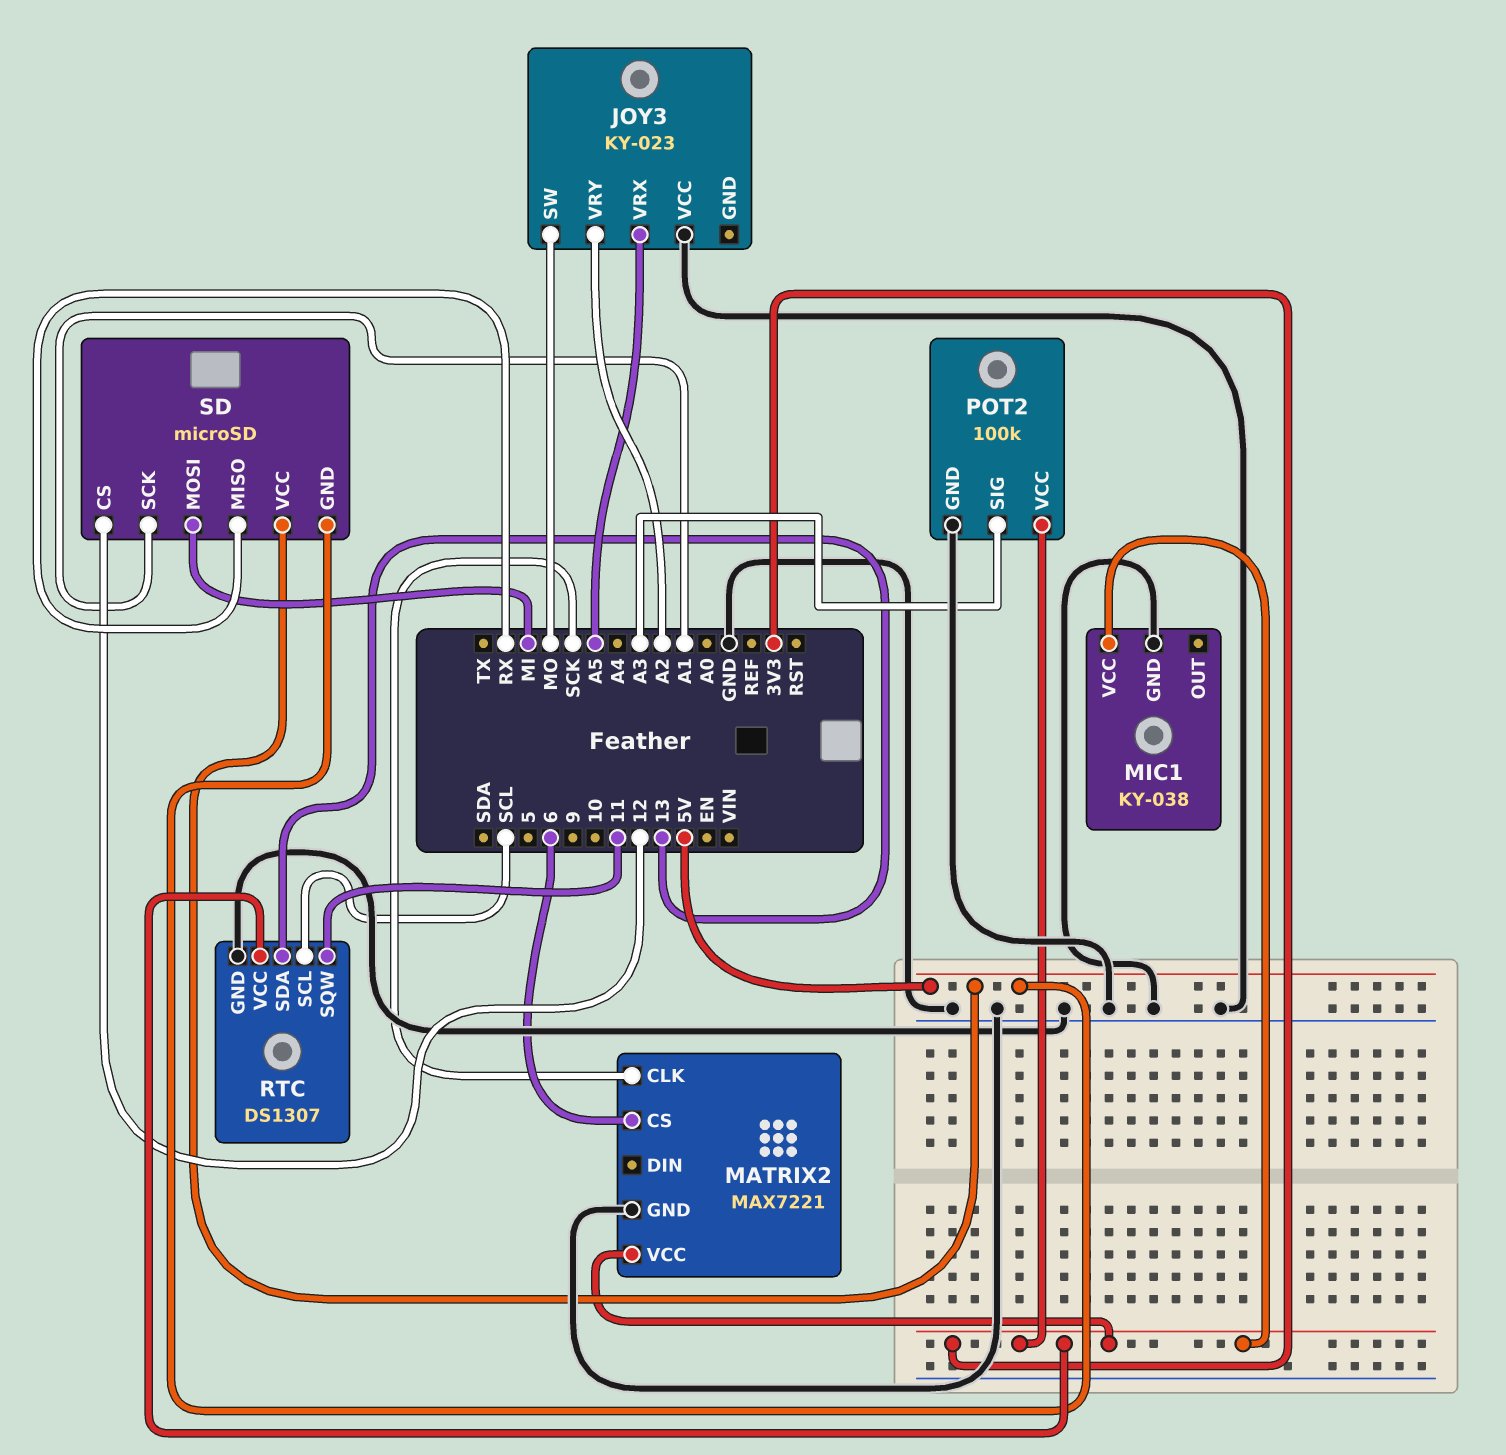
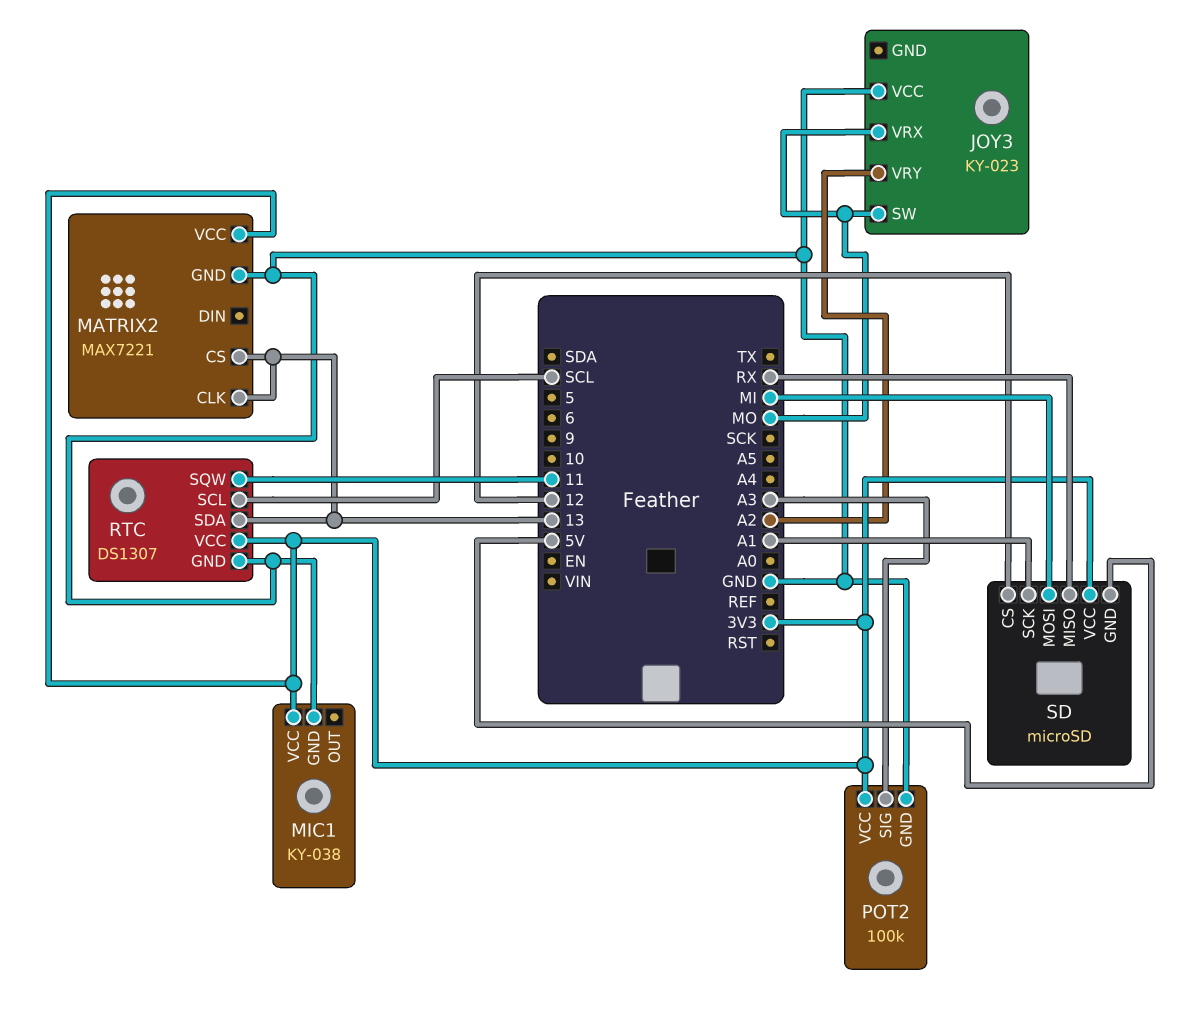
JOY3 pin VRX: A5 -> MO
MATRIX2 pin CLK: SCK -> 13
MATRIX2 pin CS: 6 -> 13
SD pin VCC: 5V -> 3V3

